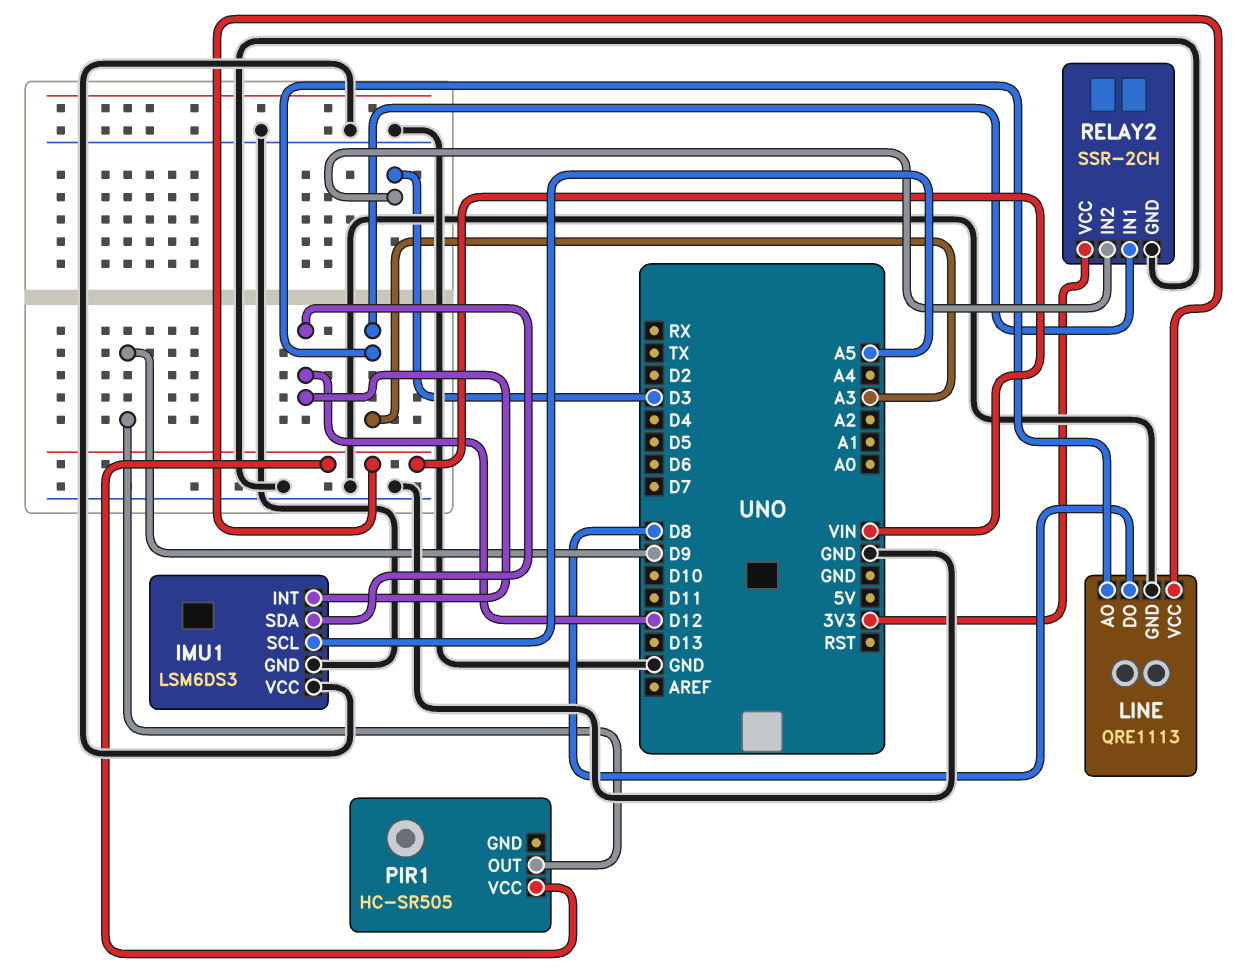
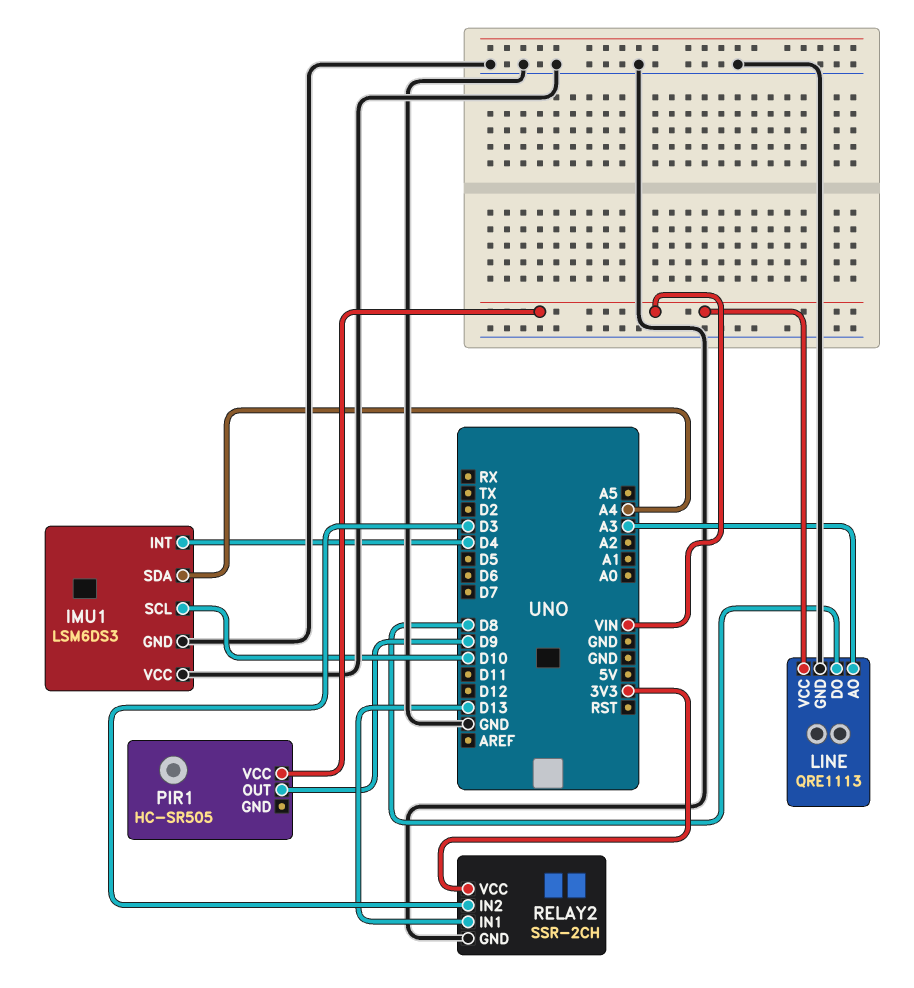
IMU1 pin INT: D12 -> D4
IMU1 pin SCL: A5 -> D10
IMU1 pin SDA: D12 -> A4
RELAY2 pin IN1: A3 -> D13

